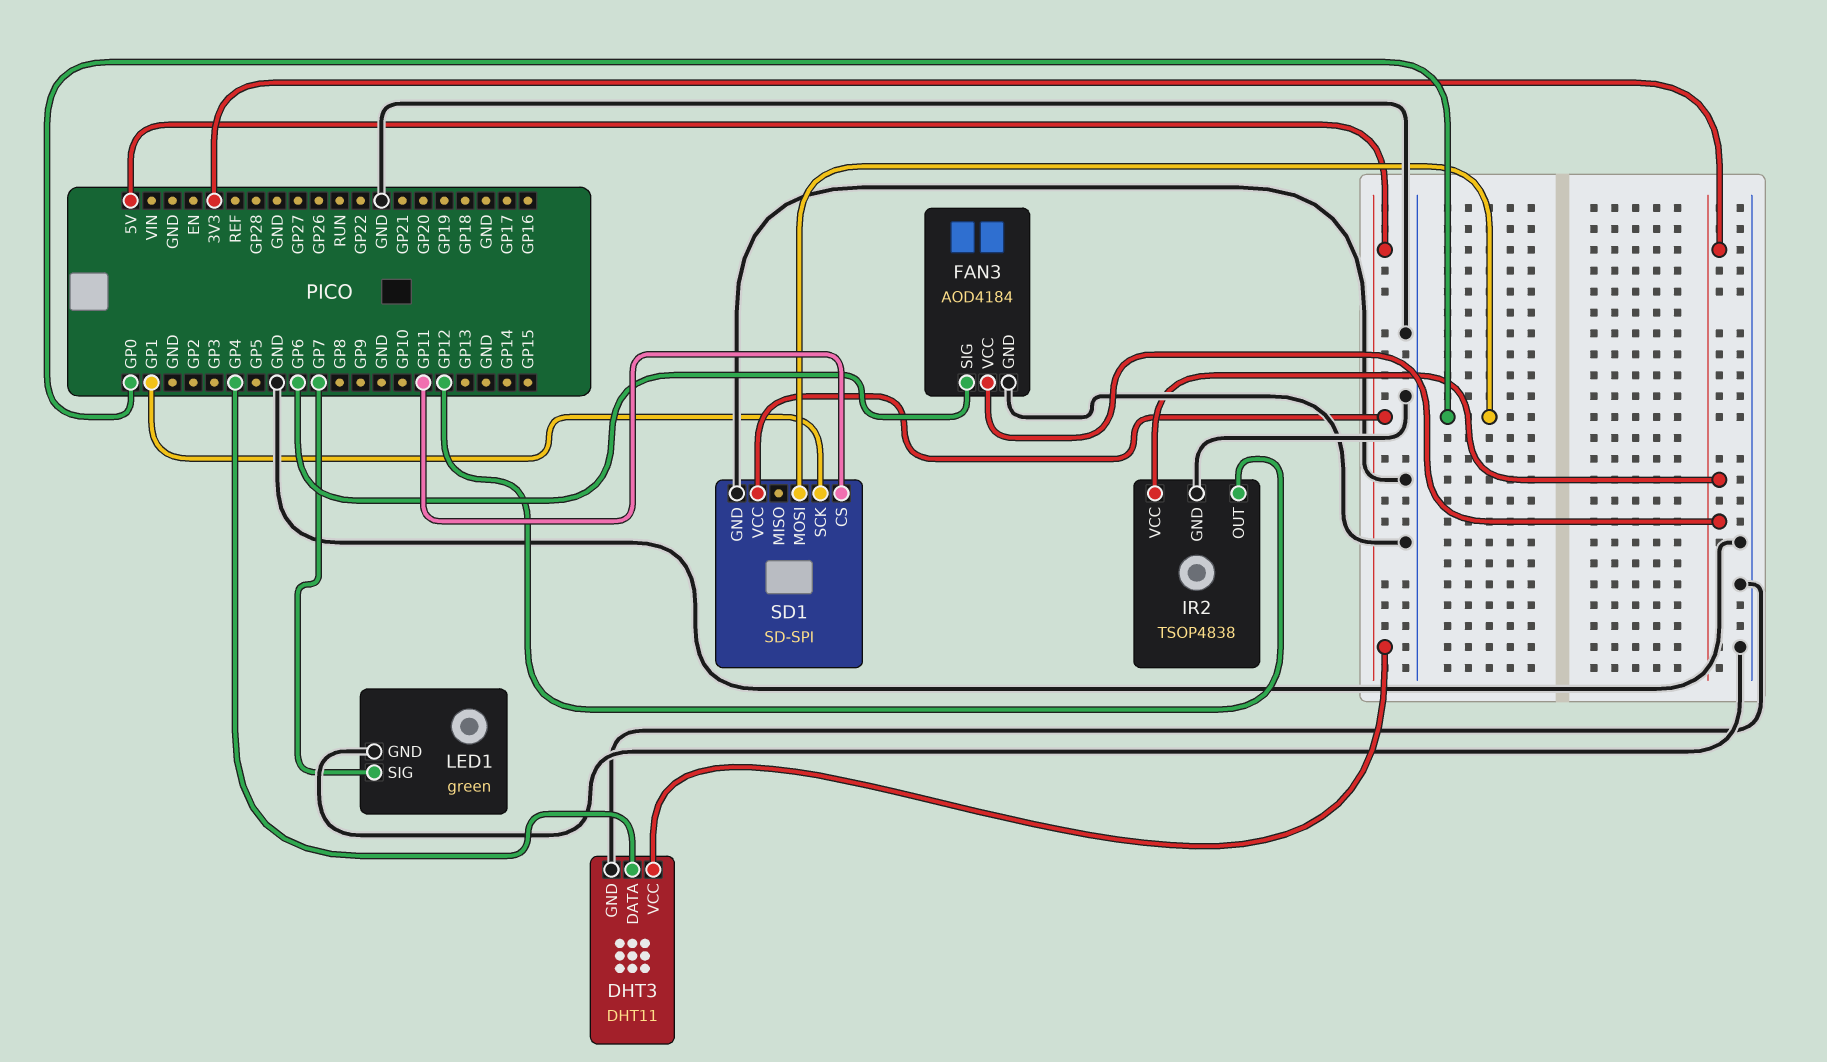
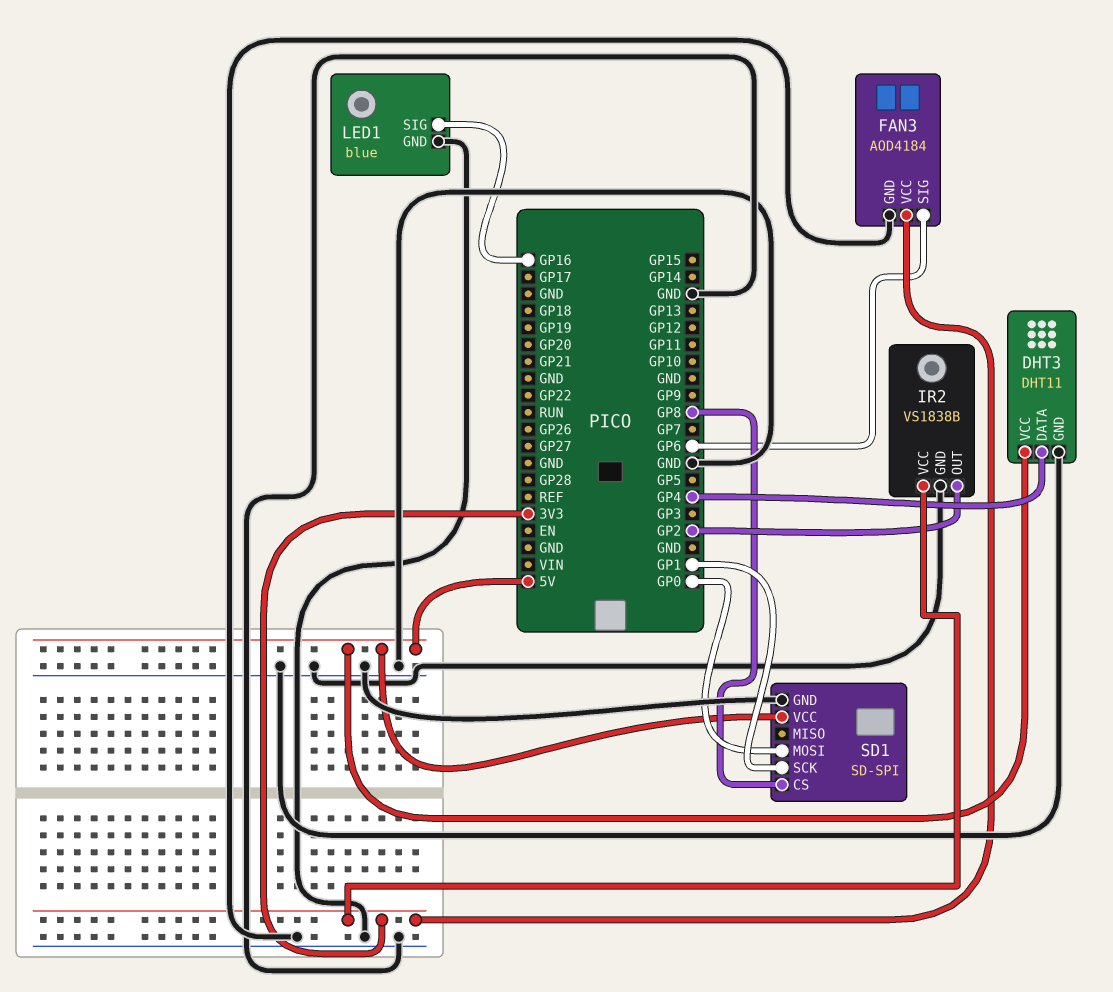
IR2: TSOP4838 -> VS1838B
IR2 pin OUT: GP12 -> GP2
LED1: green -> blue
LED1 pin SIG: GP7 -> GP16
SD1 pin CS: GP11 -> GP8

